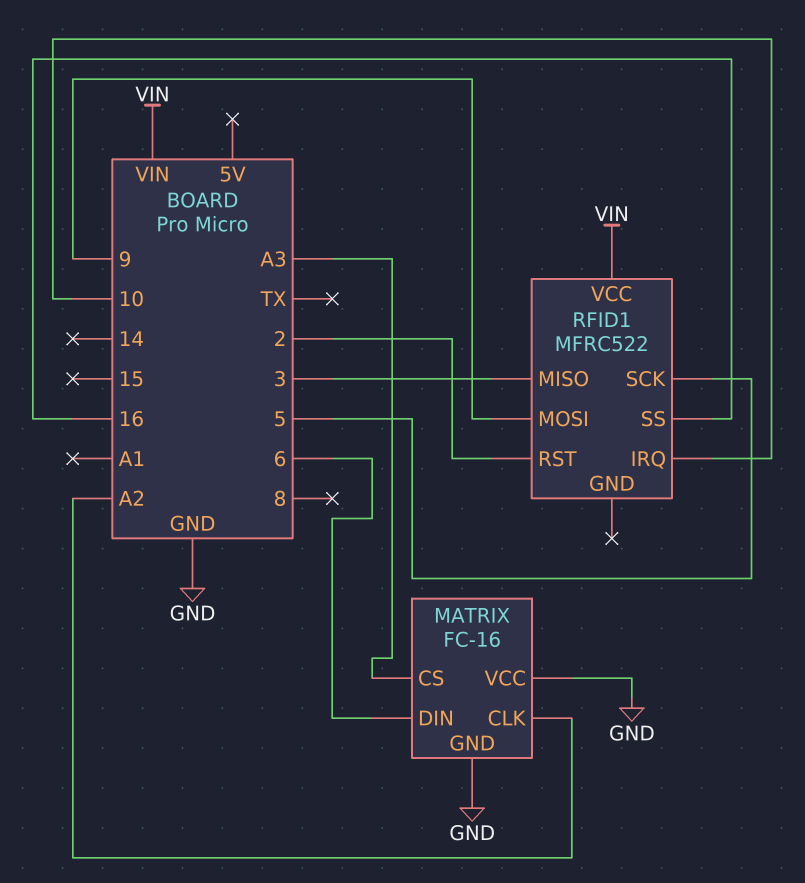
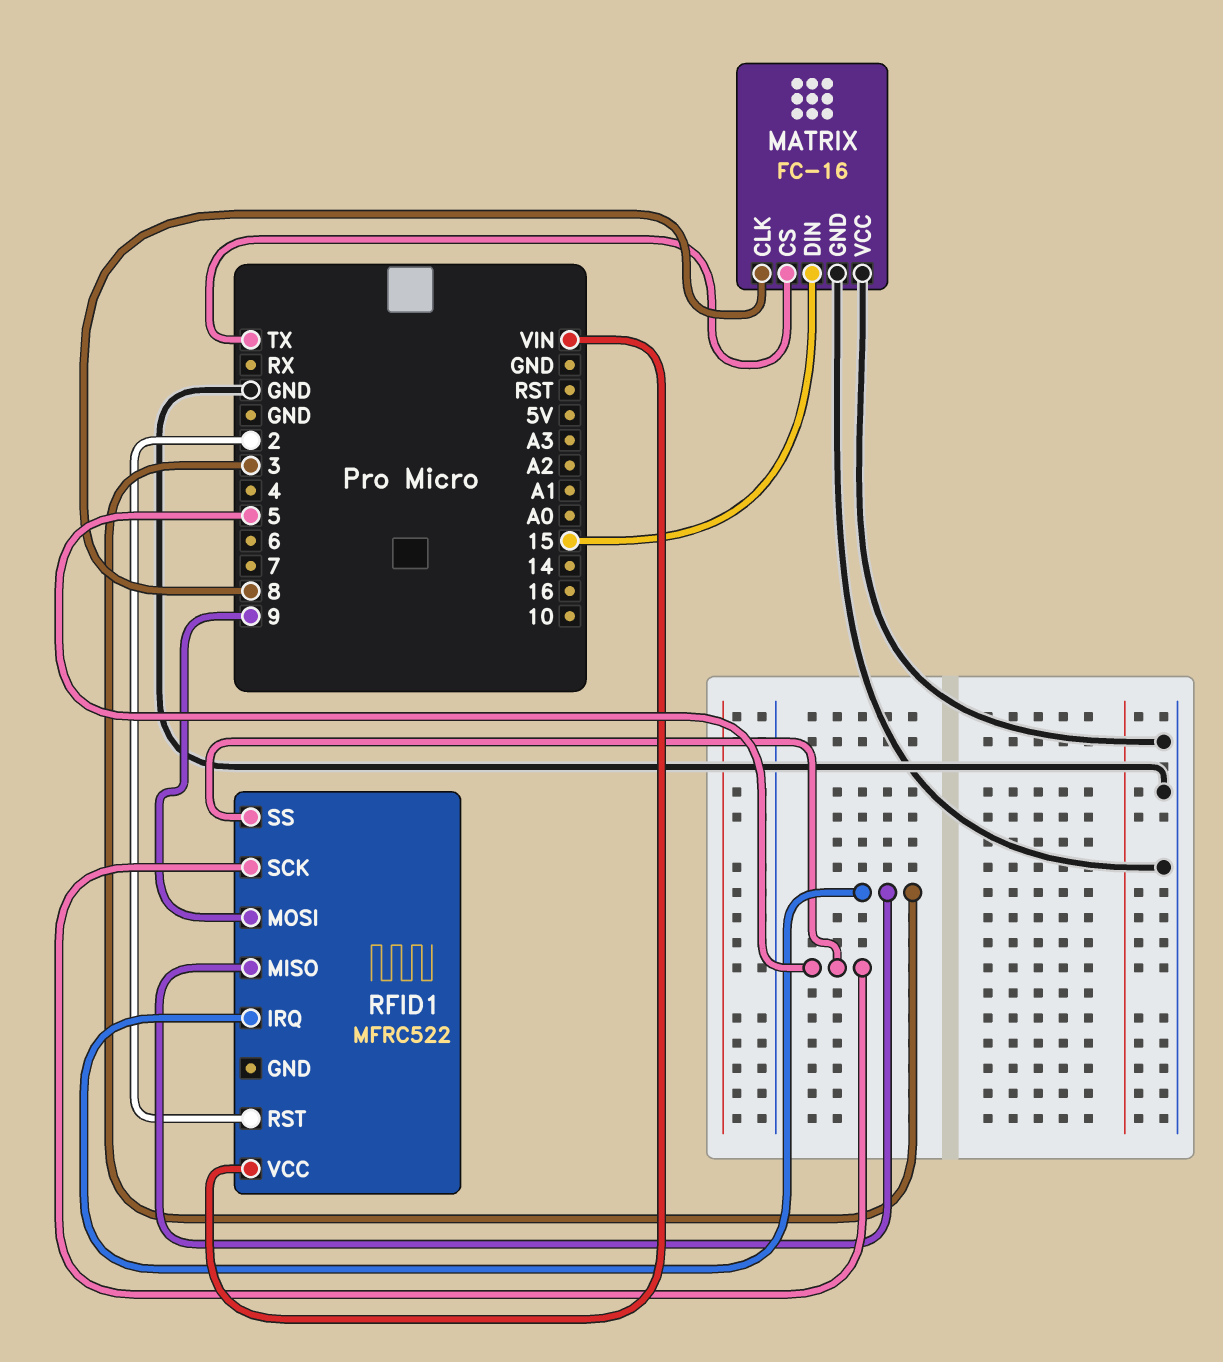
MATRIX pin CLK: A2 -> 8
MATRIX pin CS: A3 -> TX
MATRIX pin DIN: 6 -> 15
RFID1 pin IRQ: 10 -> 3
RFID1 pin SS: 16 -> 5

